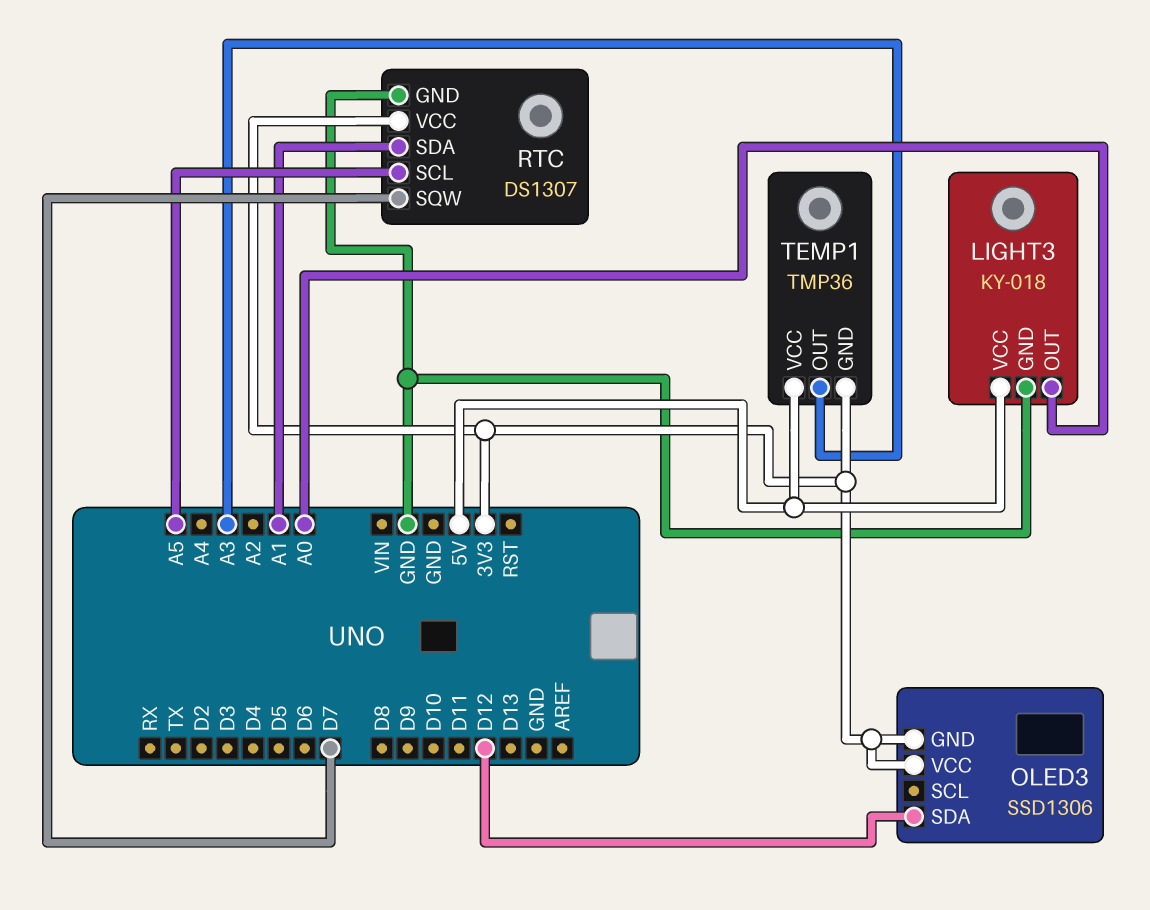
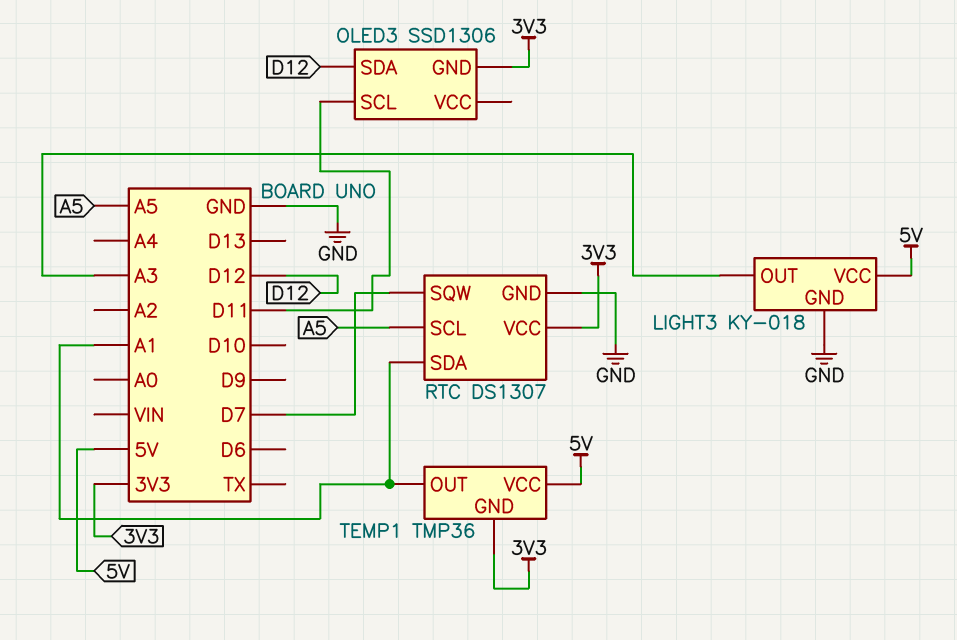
LIGHT3 pin OUT: A0 -> A3
OLED3 pin SCL: none -> D11
OLED3 pin VCC: 3V3 -> none
TEMP1 pin OUT: A3 -> A1

